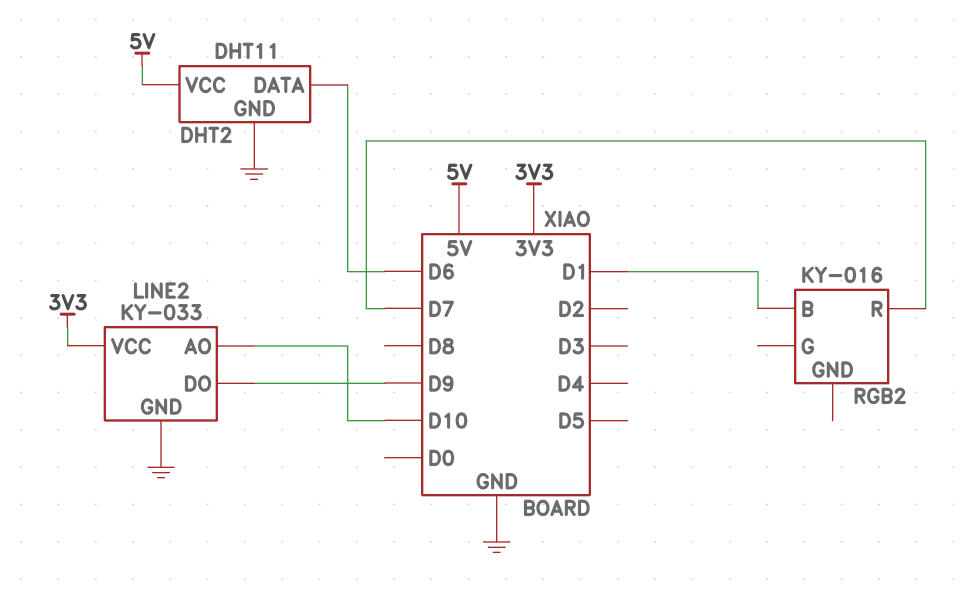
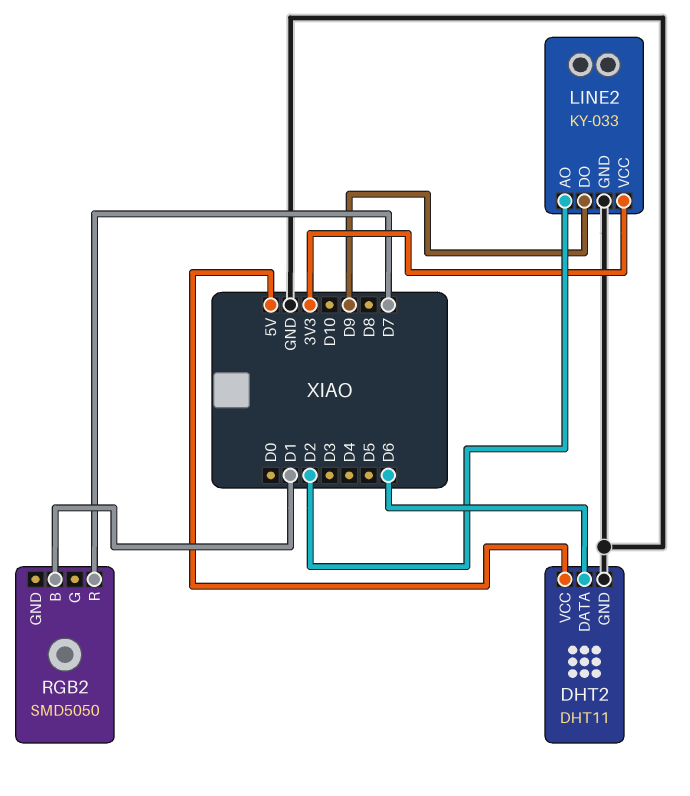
LINE2 pin AO: D10 -> D2
RGB2: KY-016 -> SMD5050

